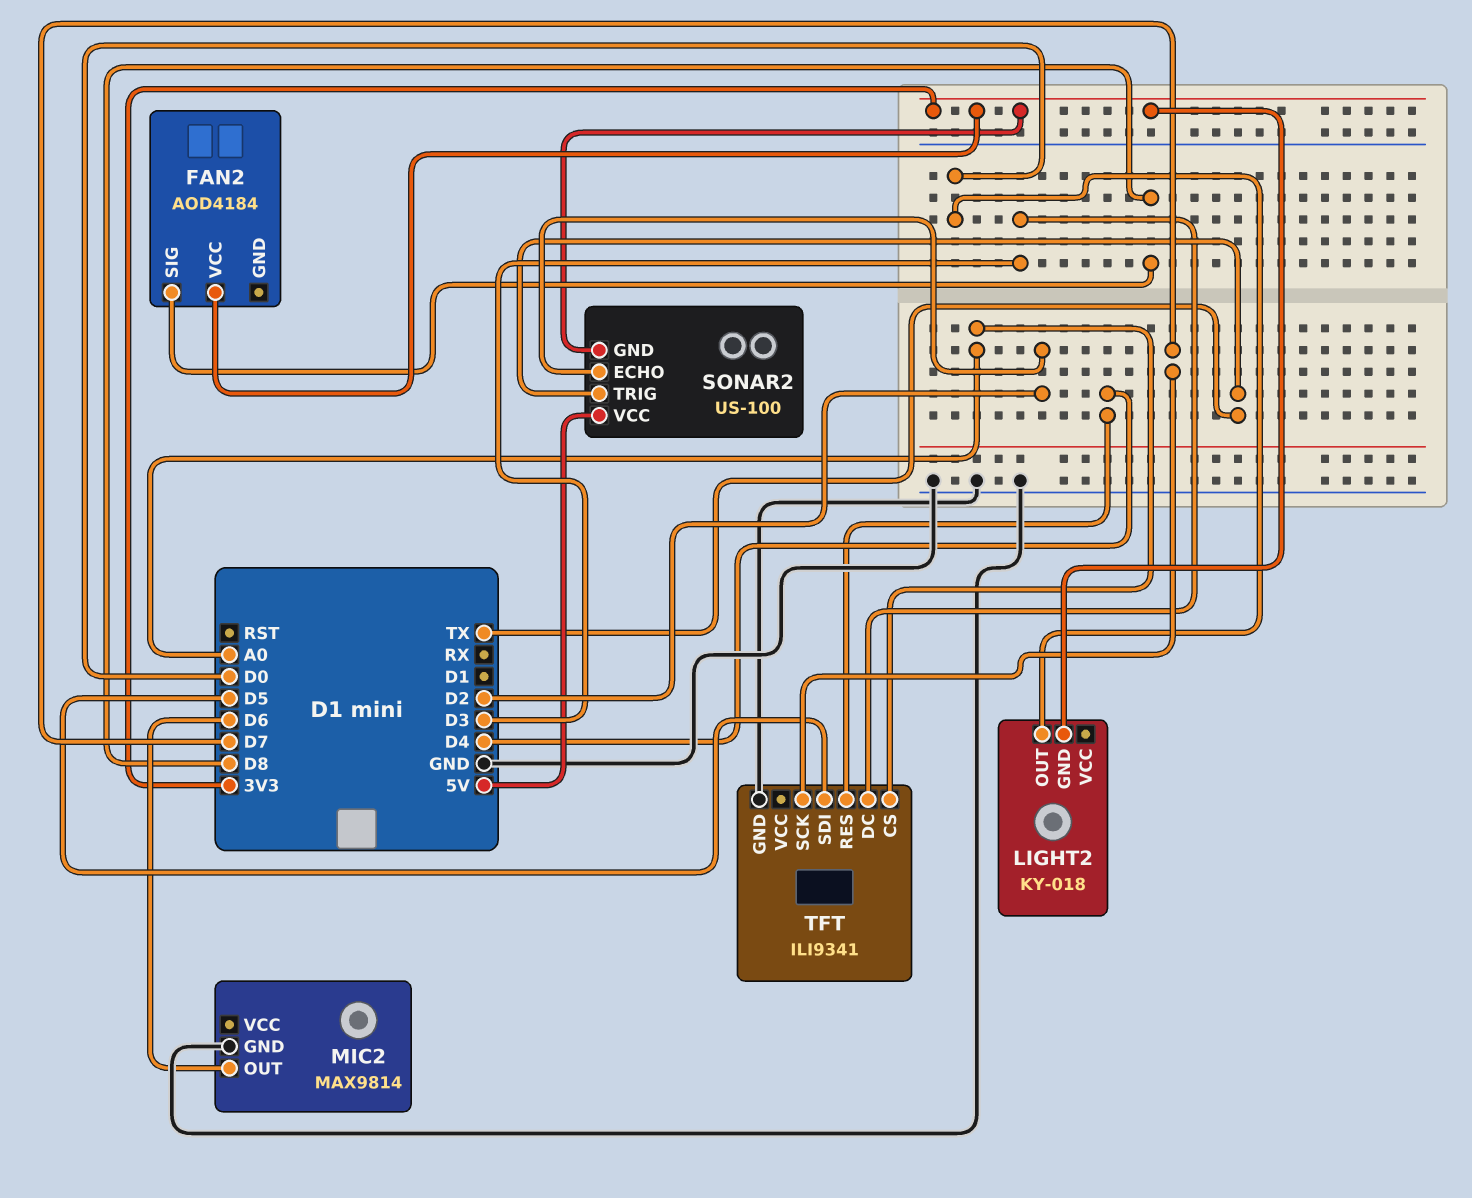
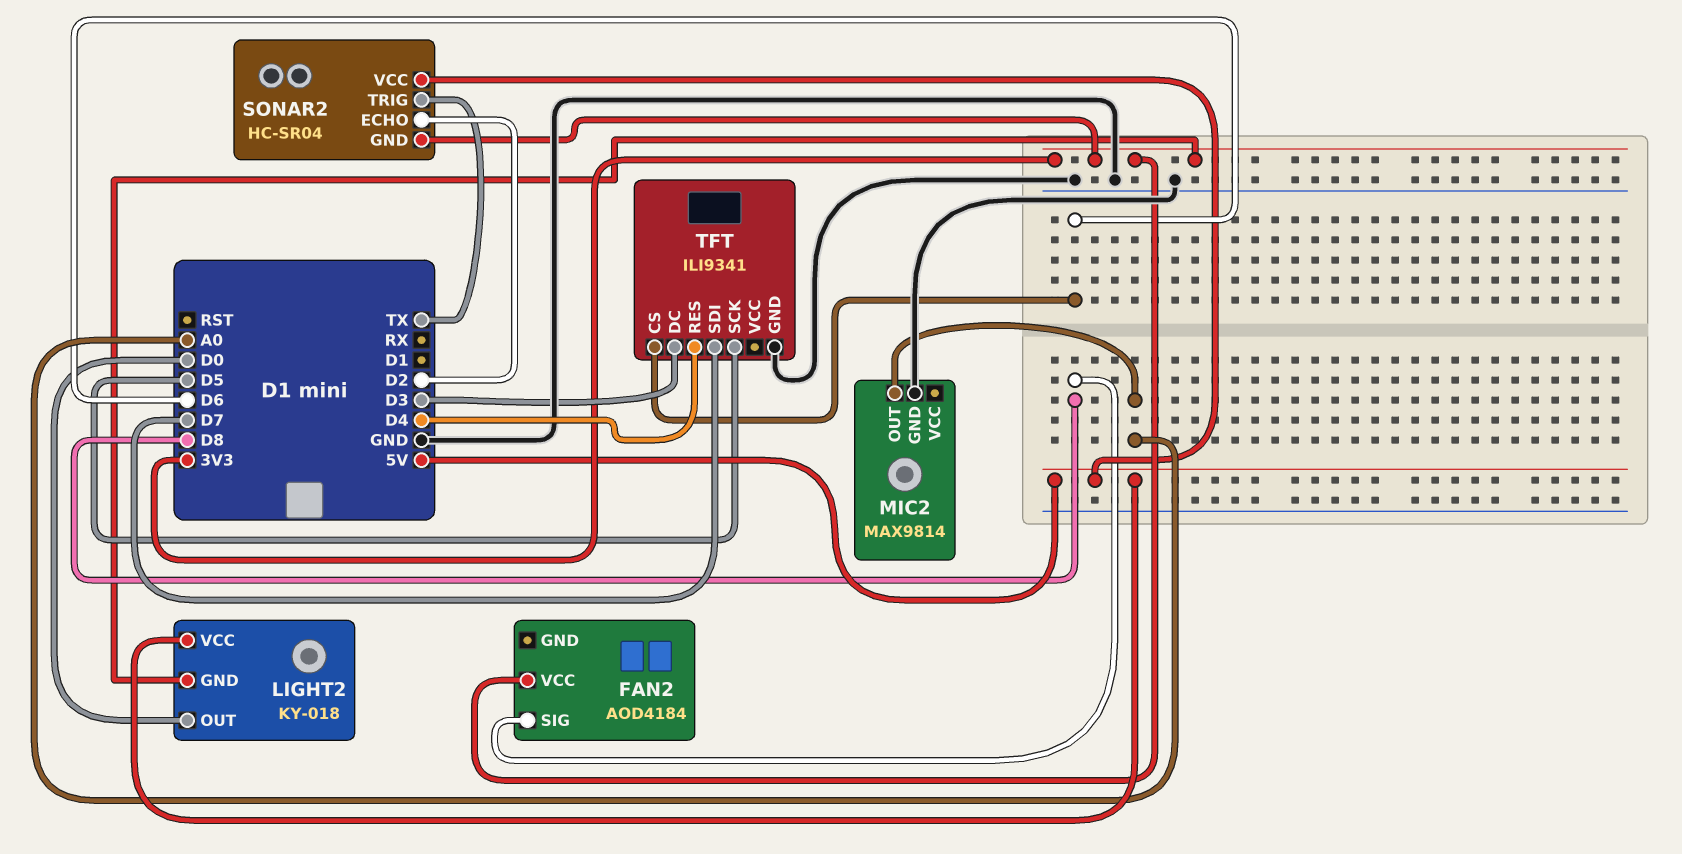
LIGHT2 pin VCC: none -> 5V
MIC2 pin OUT: D6 -> A0
SONAR2: US-100 -> HC-SR04
TFT pin CS: A0 -> D6
TFT pin SCK: D7 -> D5
TFT pin SDI: D5 -> D7

